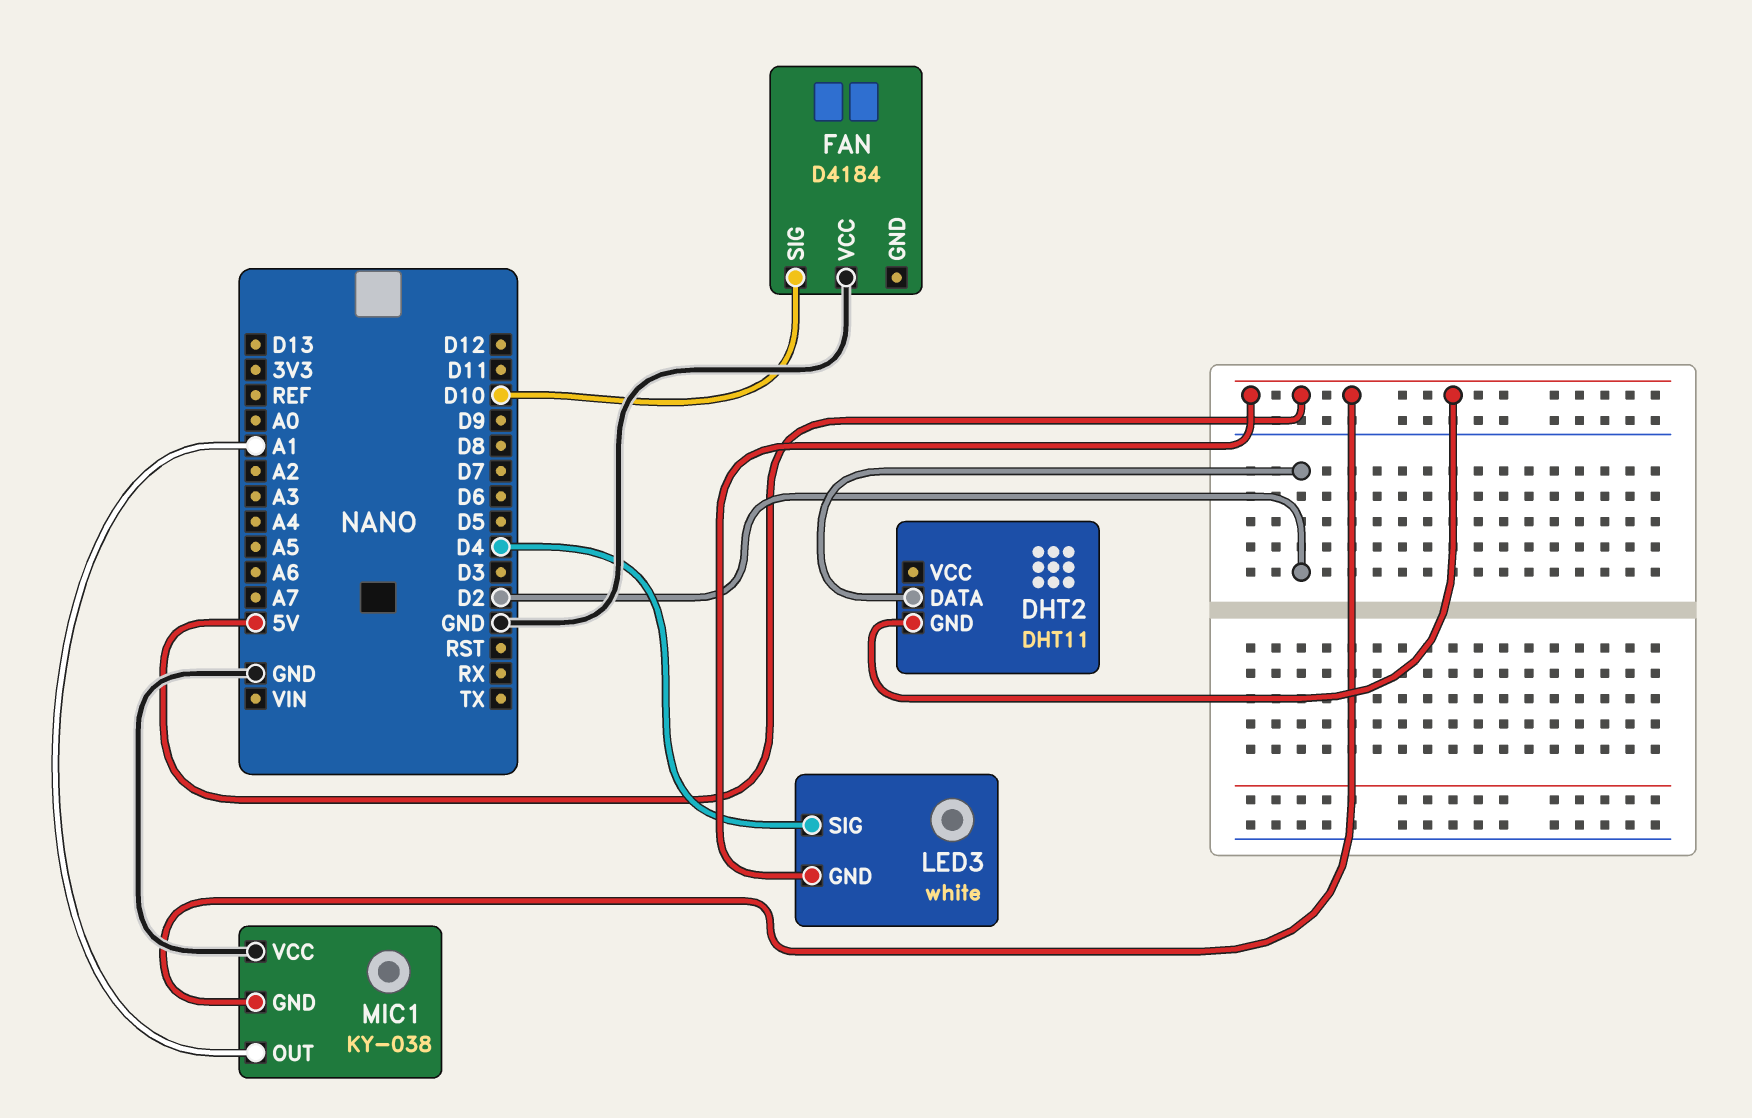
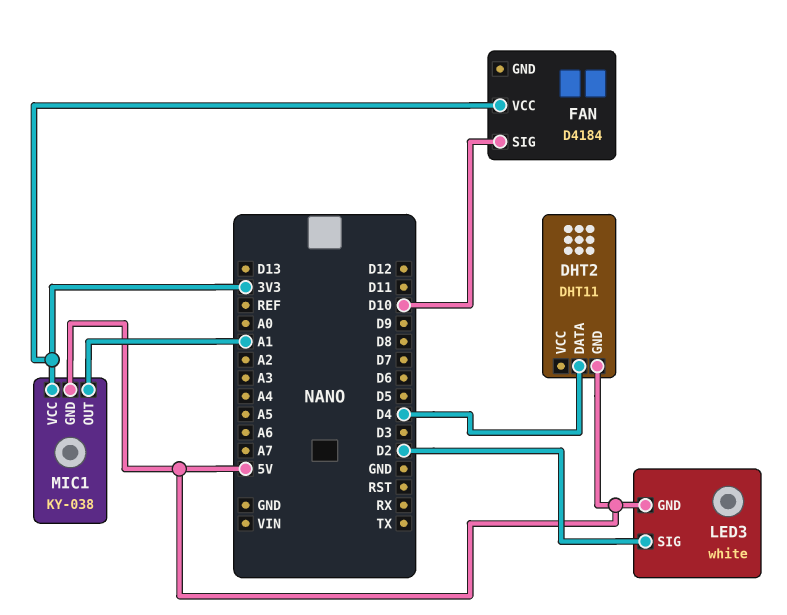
DHT2 pin DATA: D2 -> D4
FAN pin VCC: GND -> 3V3
LED3 pin SIG: D4 -> D2
MIC1 pin VCC: GND -> 3V3

